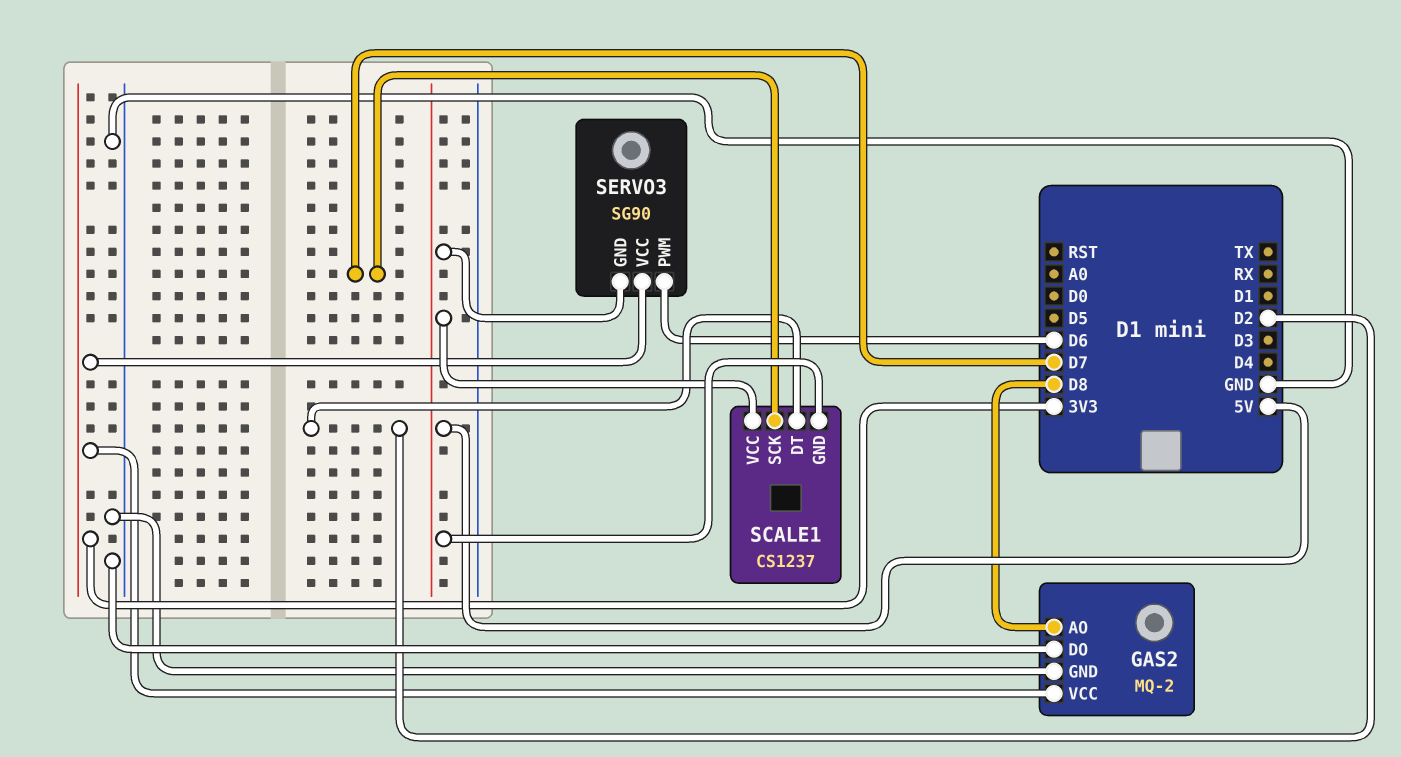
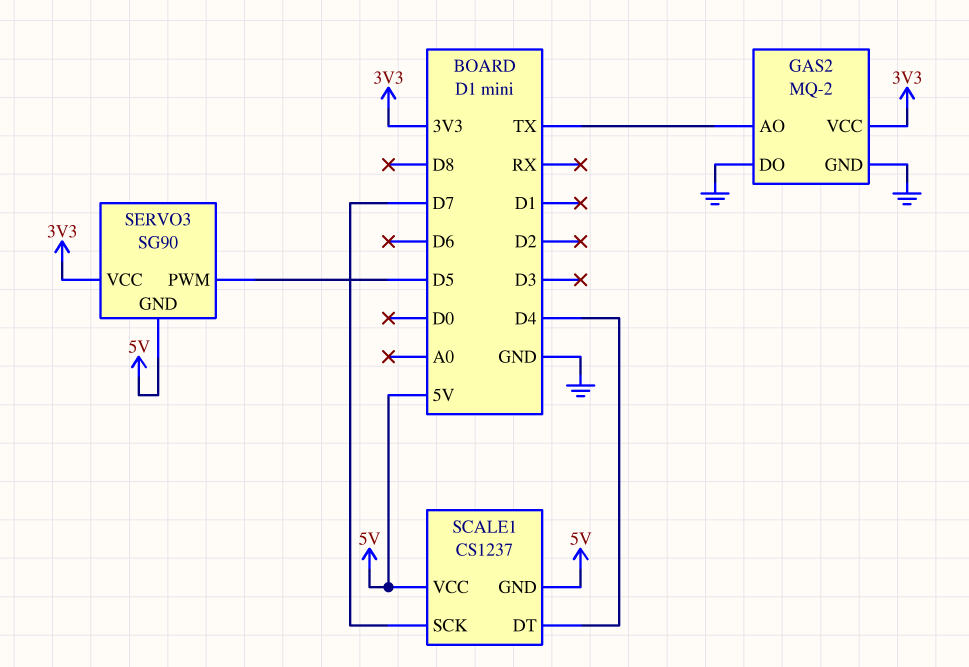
GAS2 pin AO: D8 -> TX
SCALE1 pin DT: D2 -> D4
SERVO3 pin PWM: D6 -> D5

